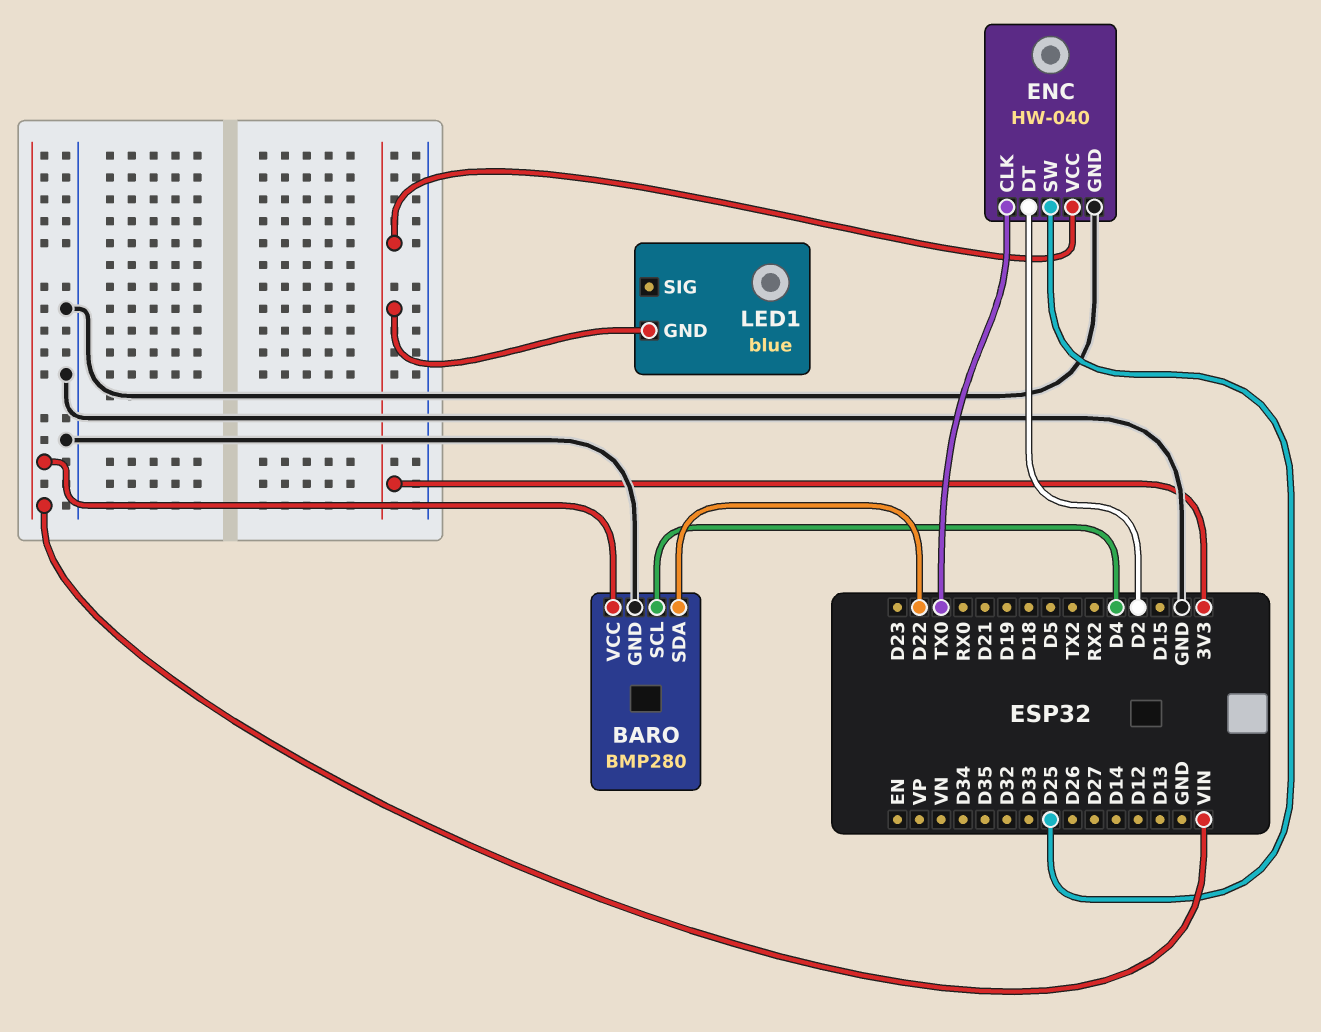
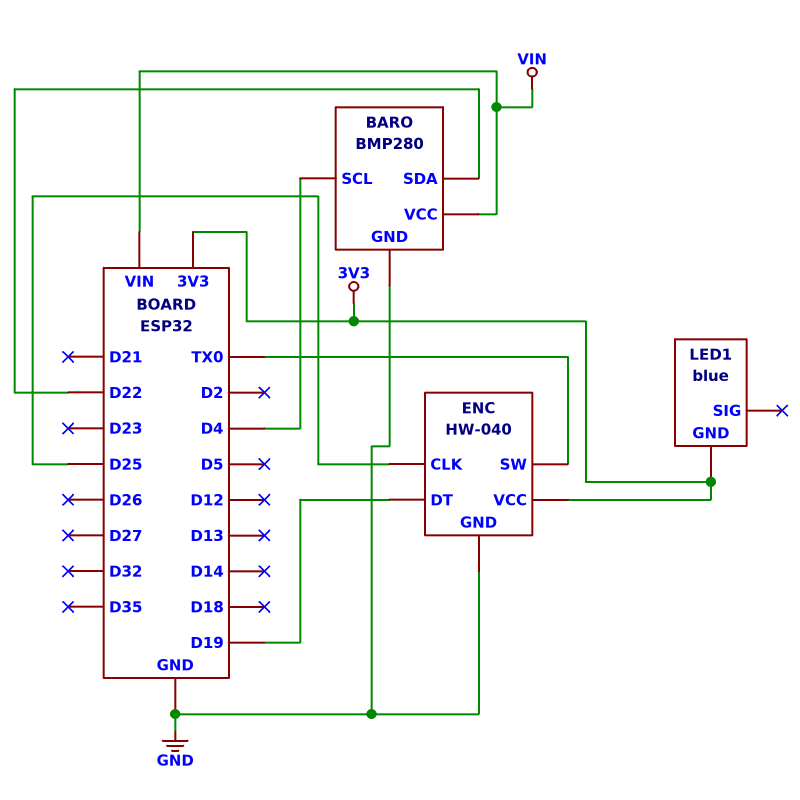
ENC pin CLK: TX0 -> D25
ENC pin DT: D2 -> D19
ENC pin SW: D25 -> TX0

